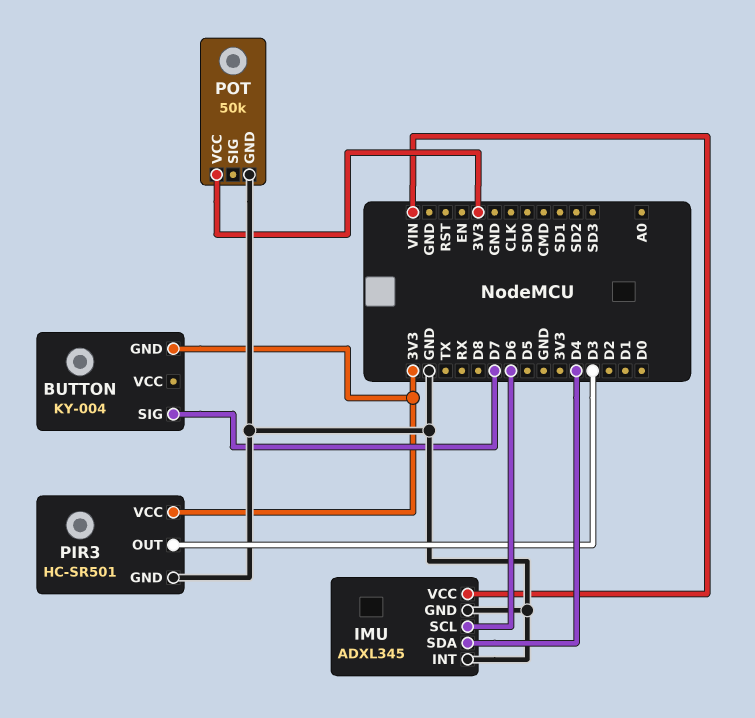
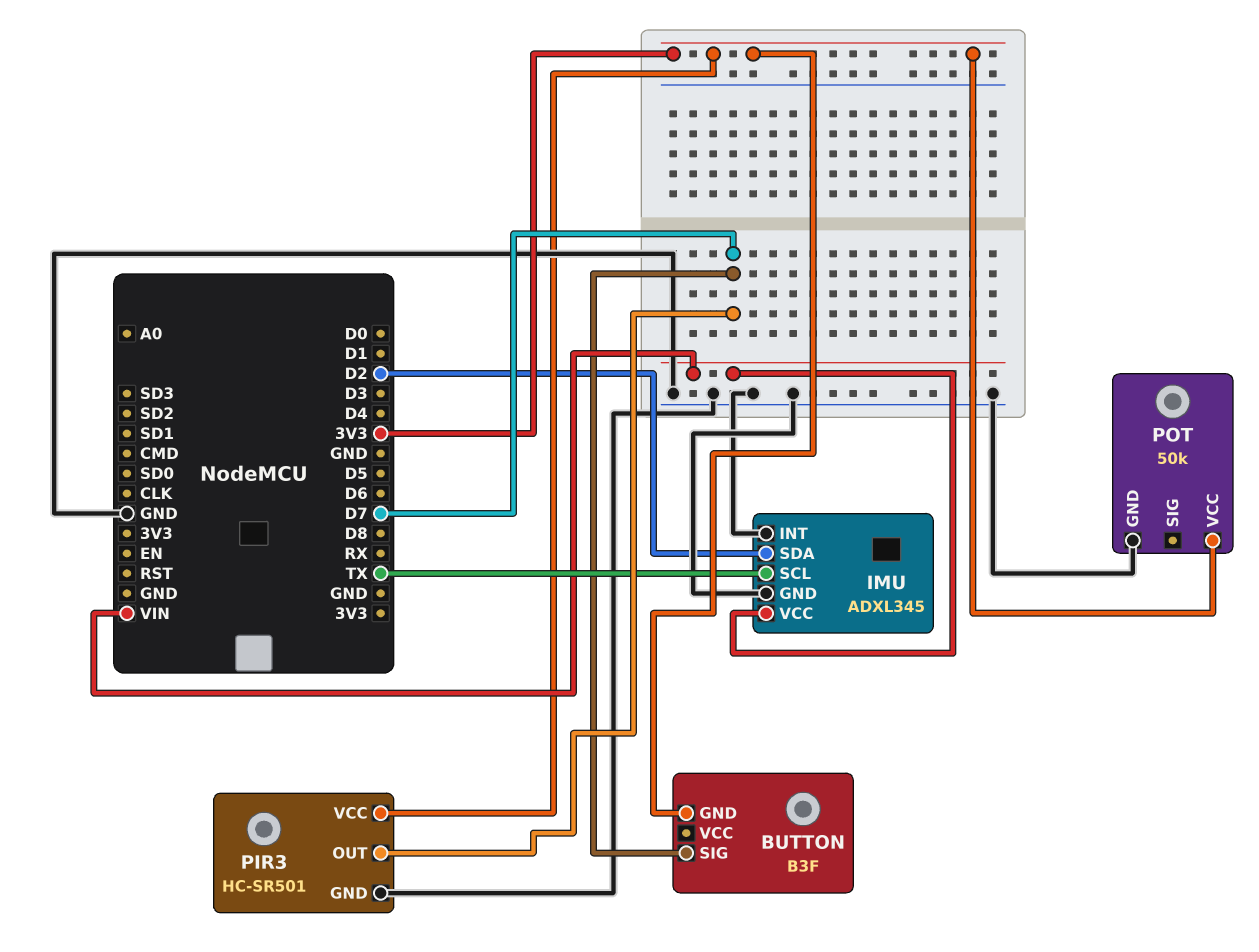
BUTTON: KY-004 -> B3F
IMU pin SCL: D6 -> TX
IMU pin SDA: D4 -> D2
PIR3 pin OUT: D3 -> D7

